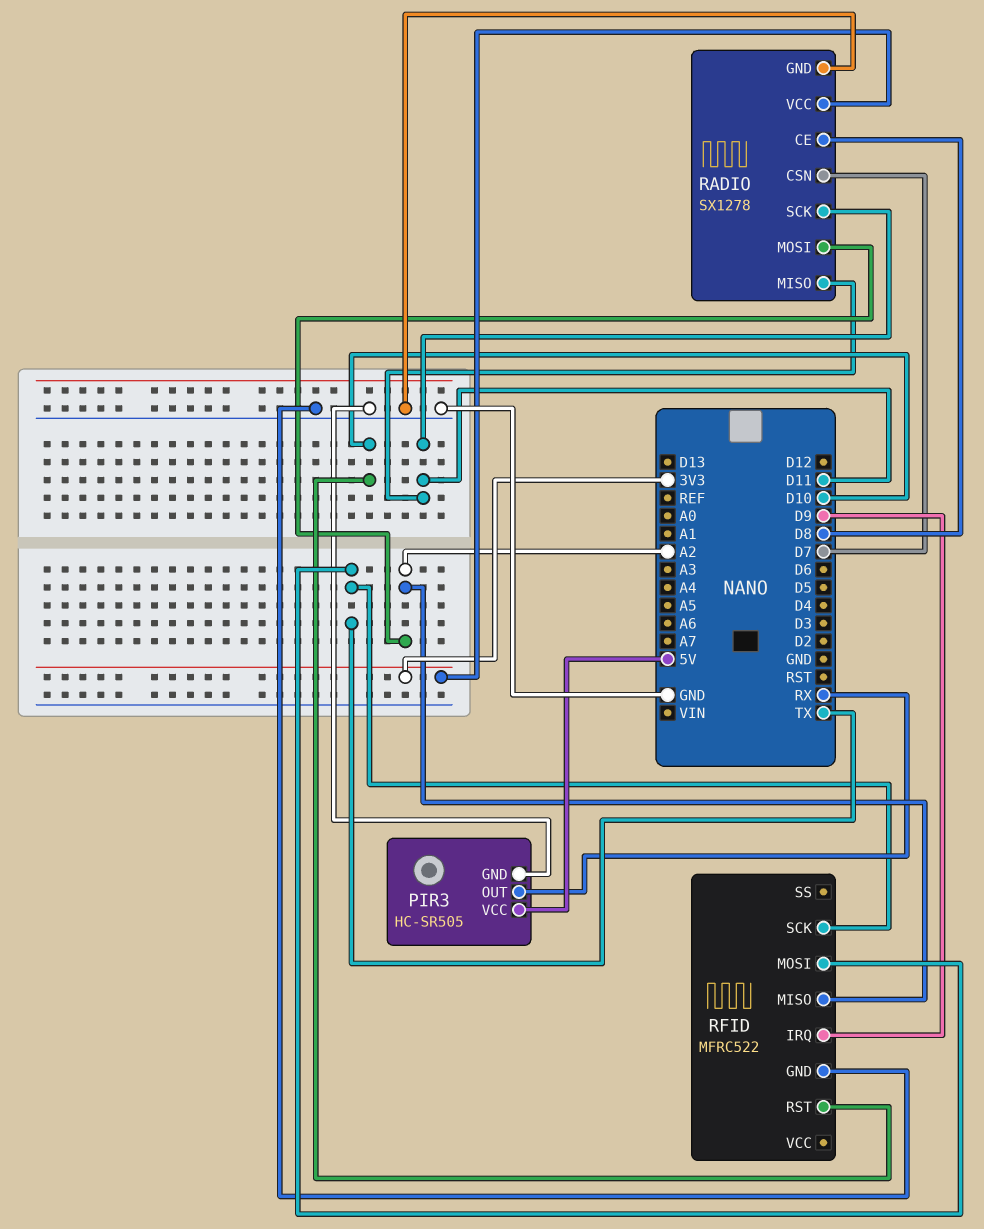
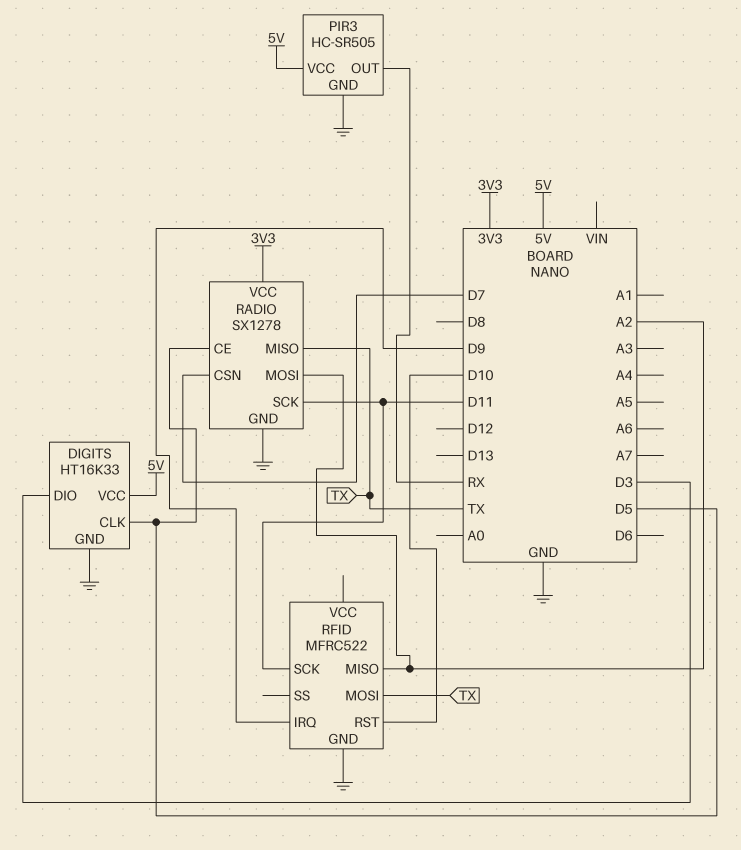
DIGITS: none -> HT16K33
DIGITS pin CLK: none -> D5
DIGITS pin DIO: none -> D3
DIGITS pin GND: none -> GND
DIGITS pin VCC: none -> 5V
RADIO pin CE: D8 -> D5
RADIO pin MISO: D11 -> TX
RFID pin SCK: TX -> D11

